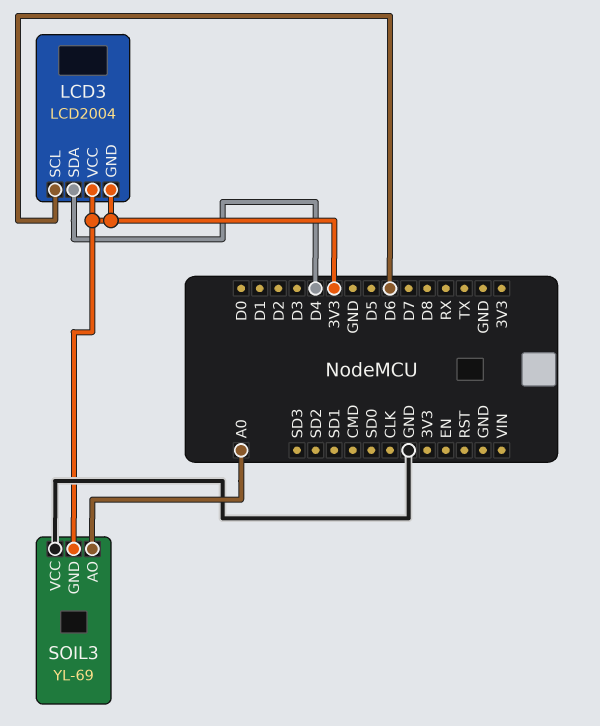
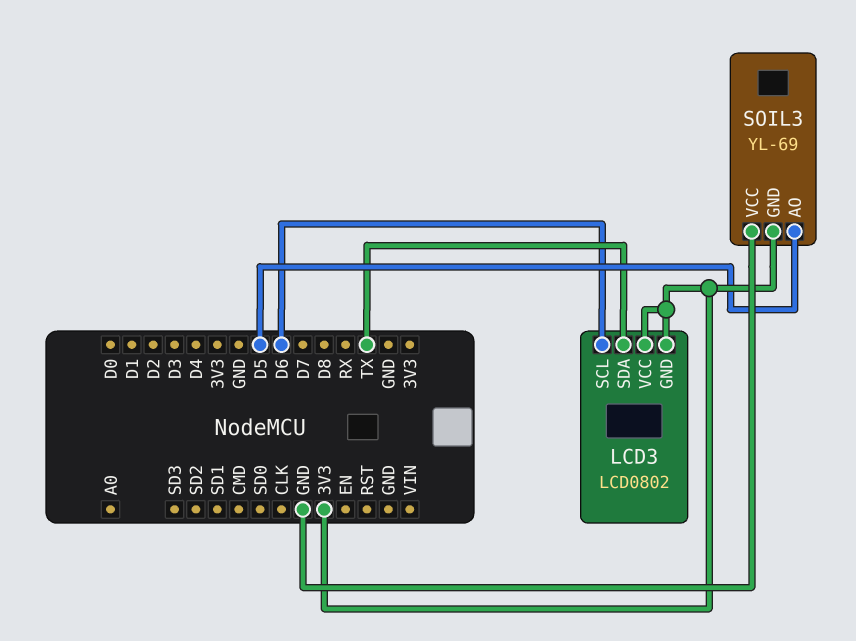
LCD3: LCD2004 -> LCD0802
LCD3 pin SDA: D4 -> TX
SOIL3 pin AO: A0 -> D5

